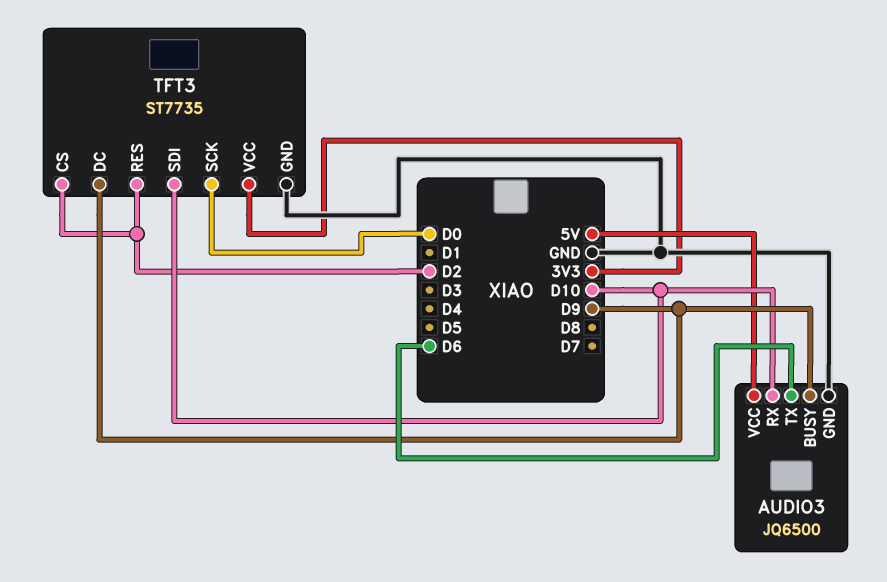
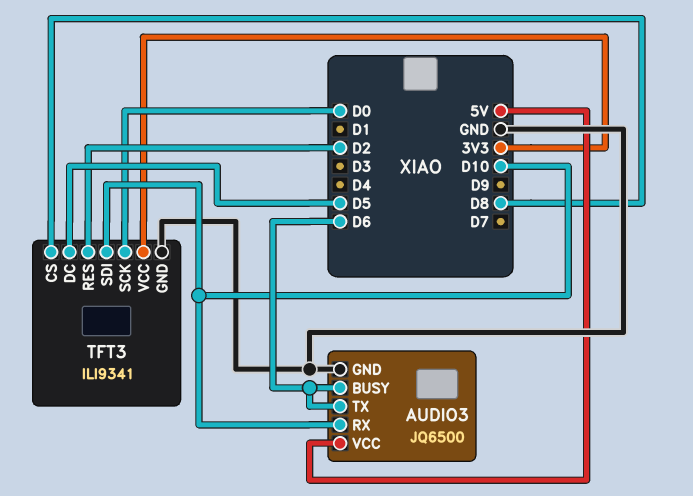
AUDIO3 pin BUSY: D9 -> D6
TFT3: ST7735 -> ILI9341
TFT3 pin CS: D2 -> D8
TFT3 pin DC: D9 -> D5

